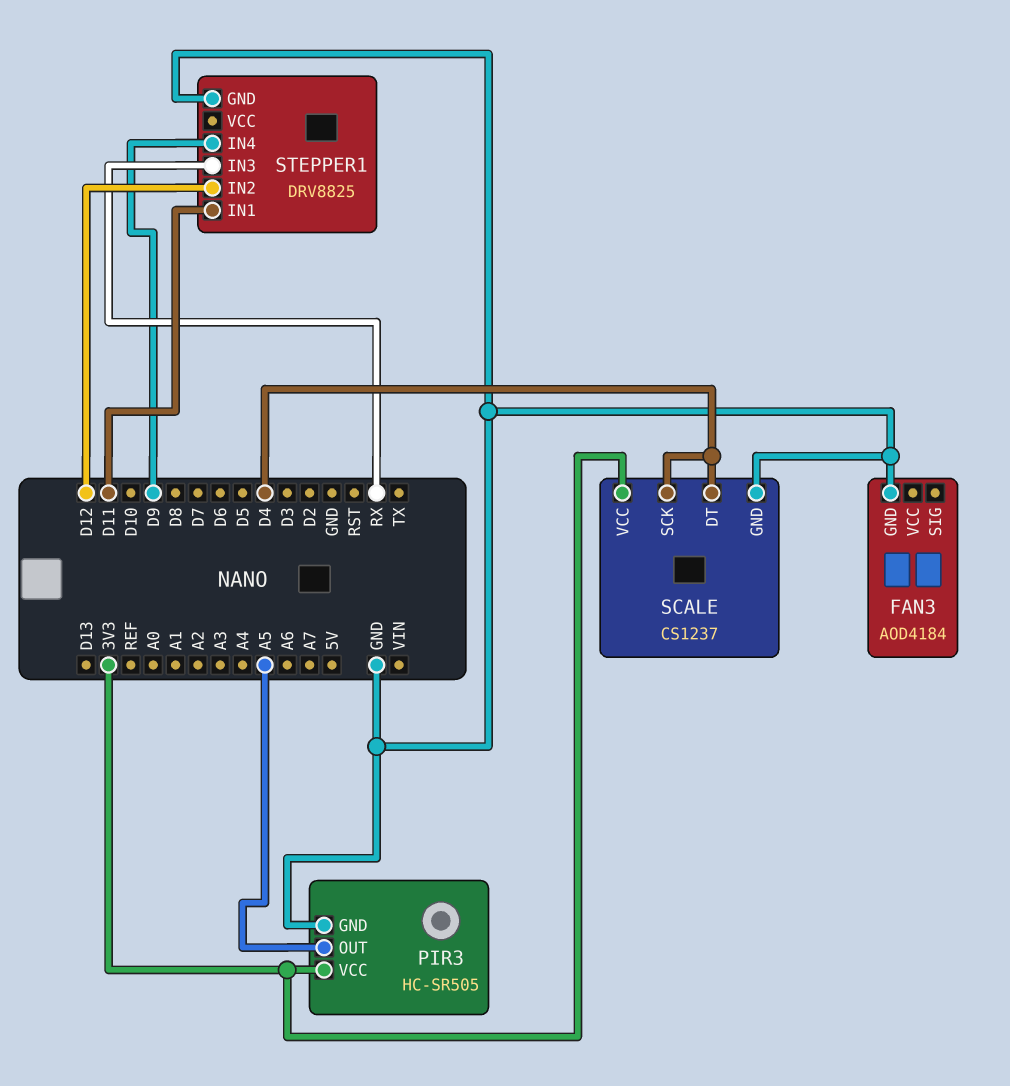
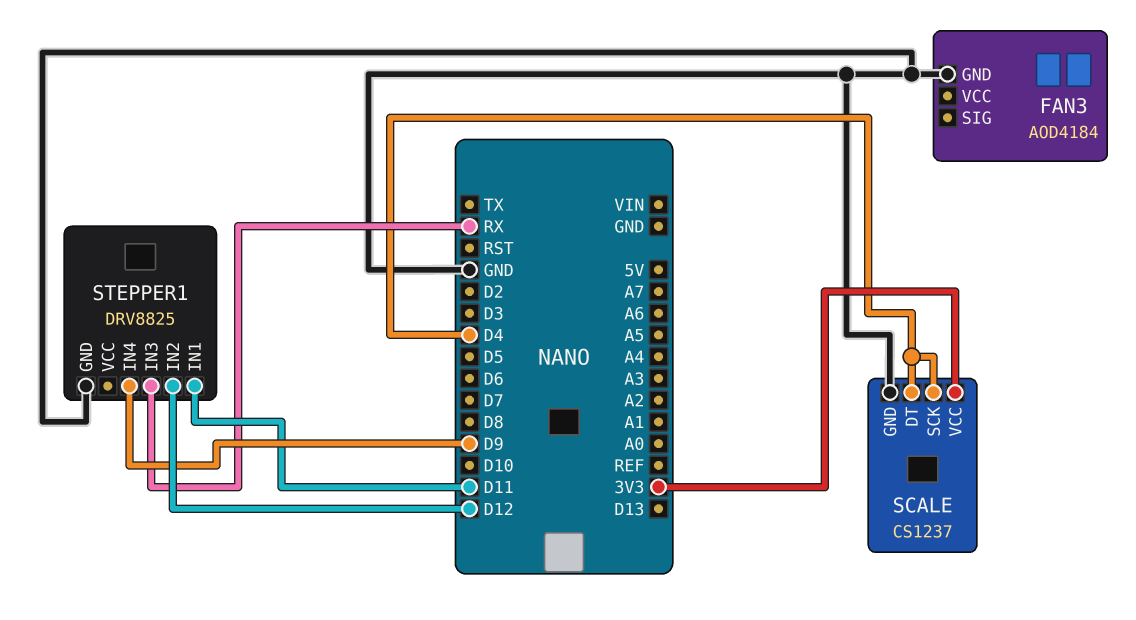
PIR3: HC-SR505 -> none
PIR3 pin GND: GND -> none
PIR3 pin OUT: A5 -> none
PIR3 pin VCC: 3V3 -> none

